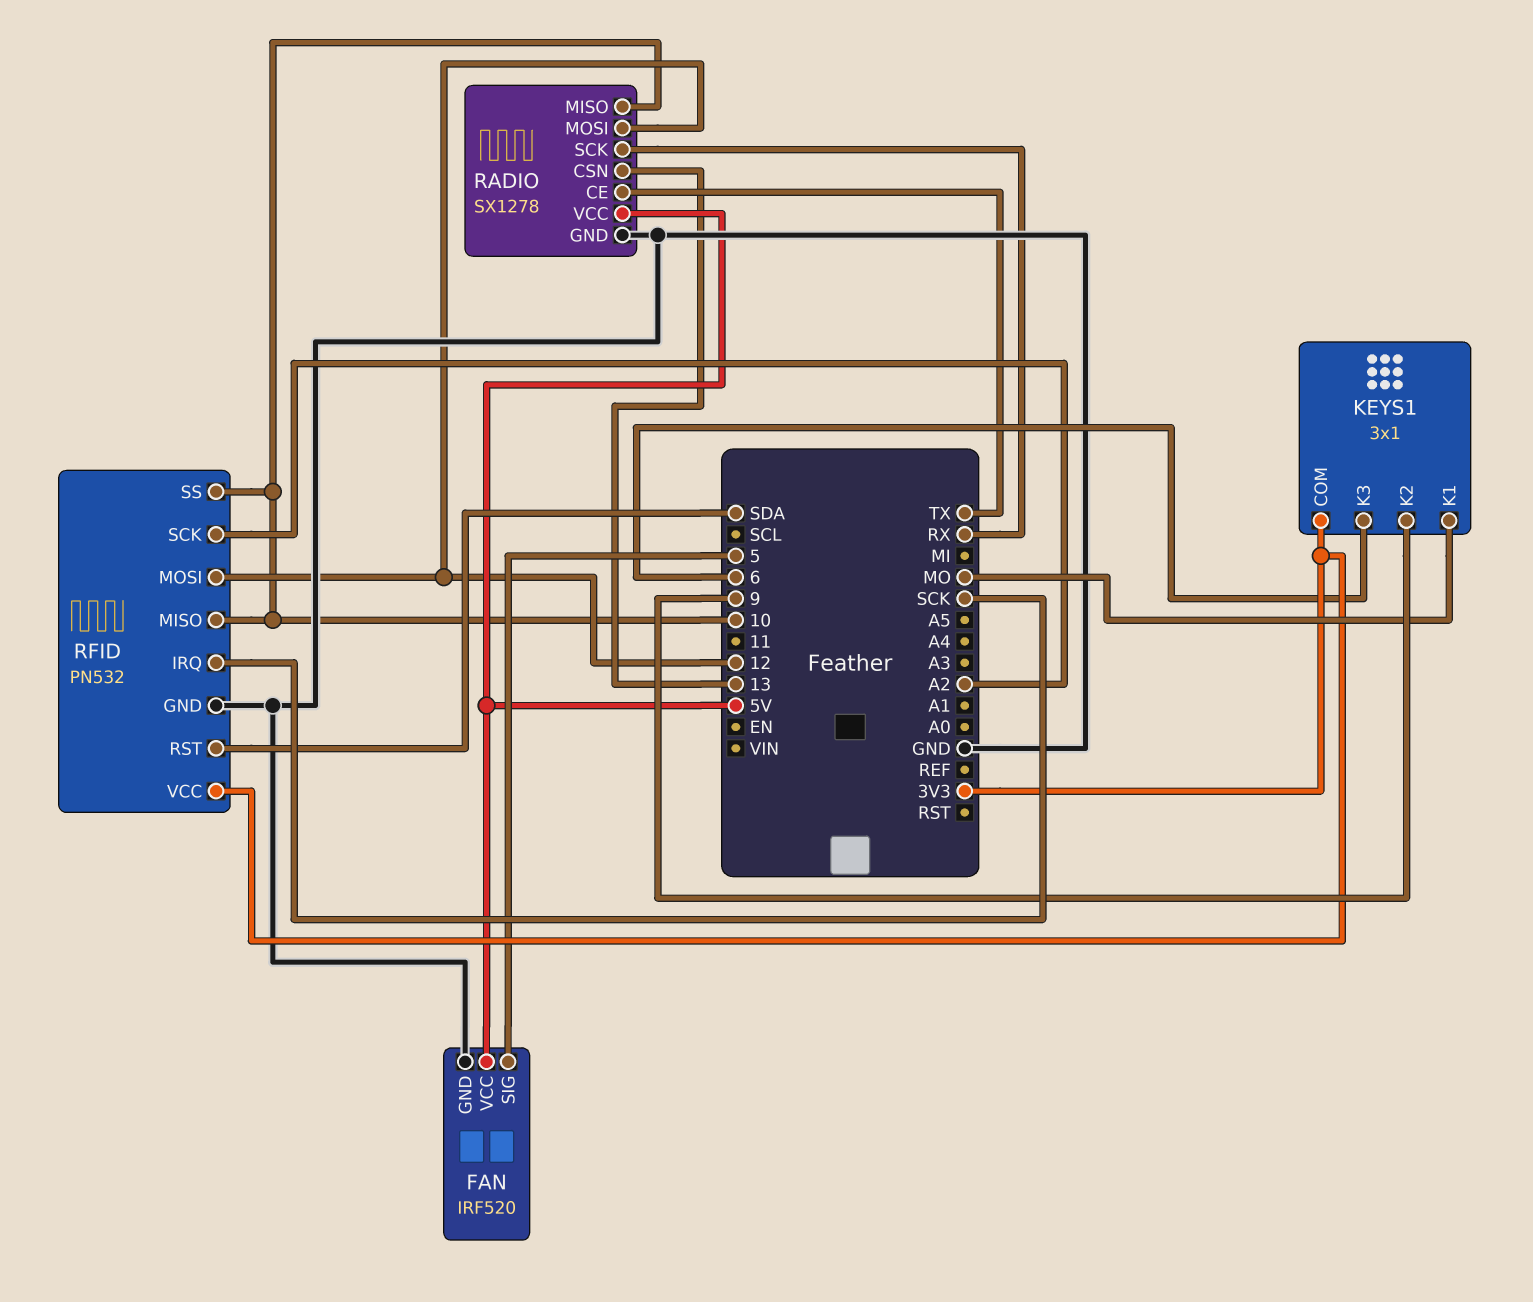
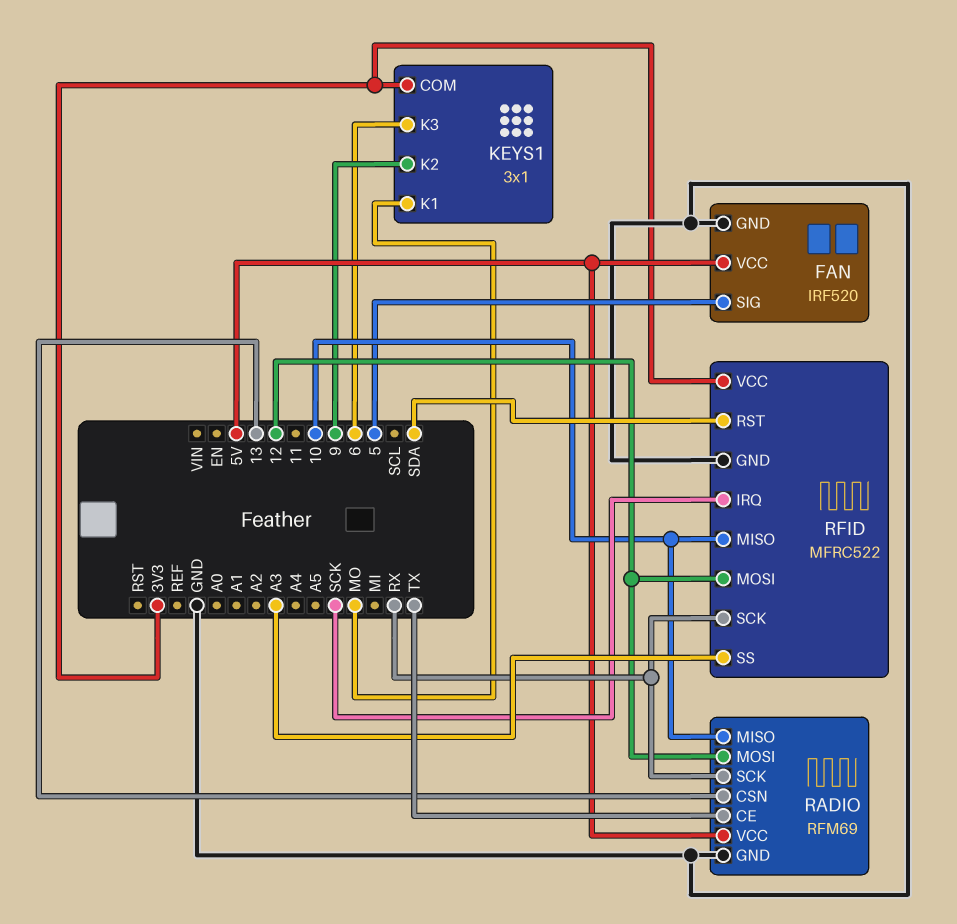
RADIO: SX1278 -> RFM69
RFID: PN532 -> MFRC522
RFID pin SCK: A2 -> RX
RFID pin SS: 10 -> A3

